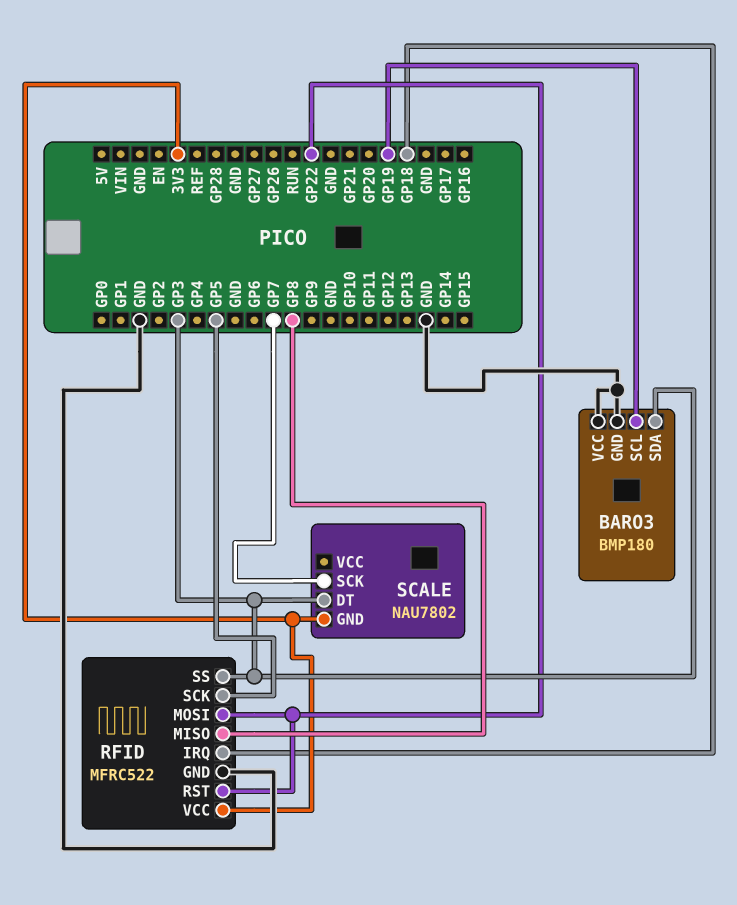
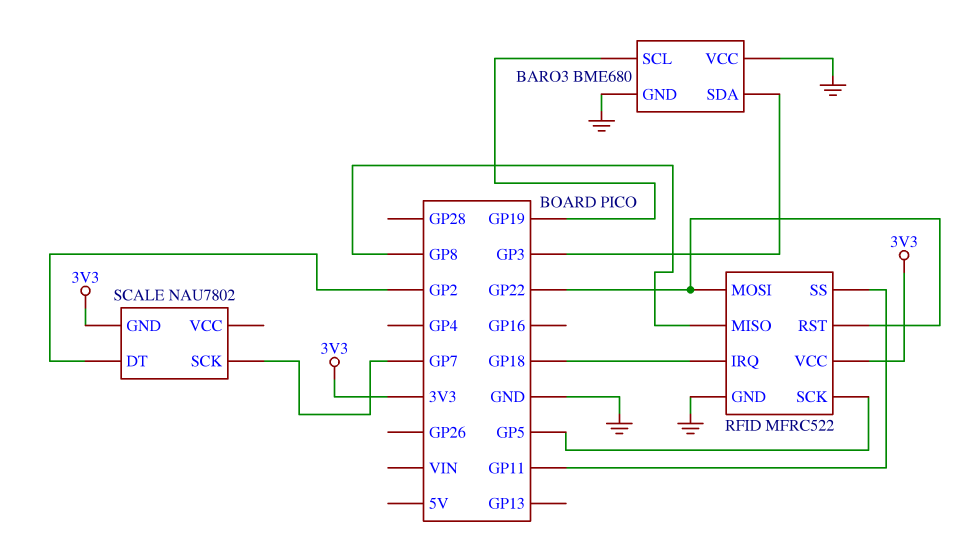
BARO3: BMP180 -> BME680
RFID pin SS: GP3 -> GP11
SCALE pin DT: GP3 -> GP2

